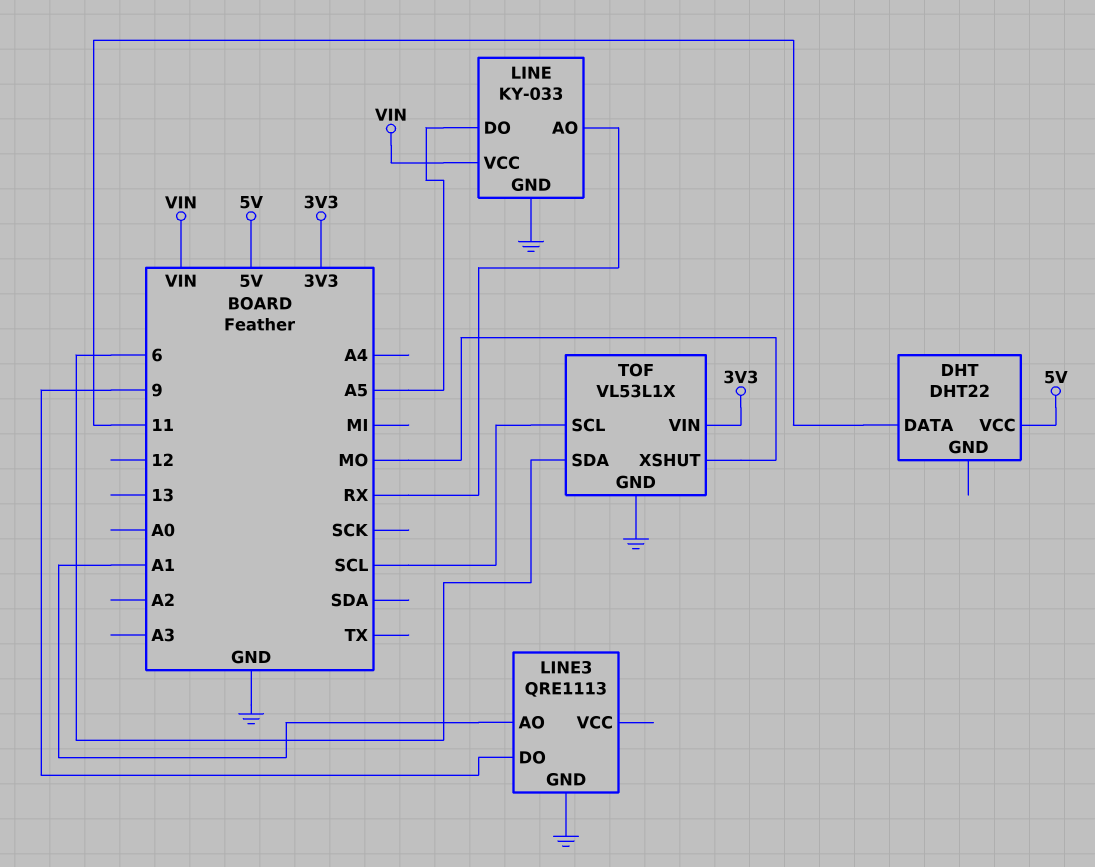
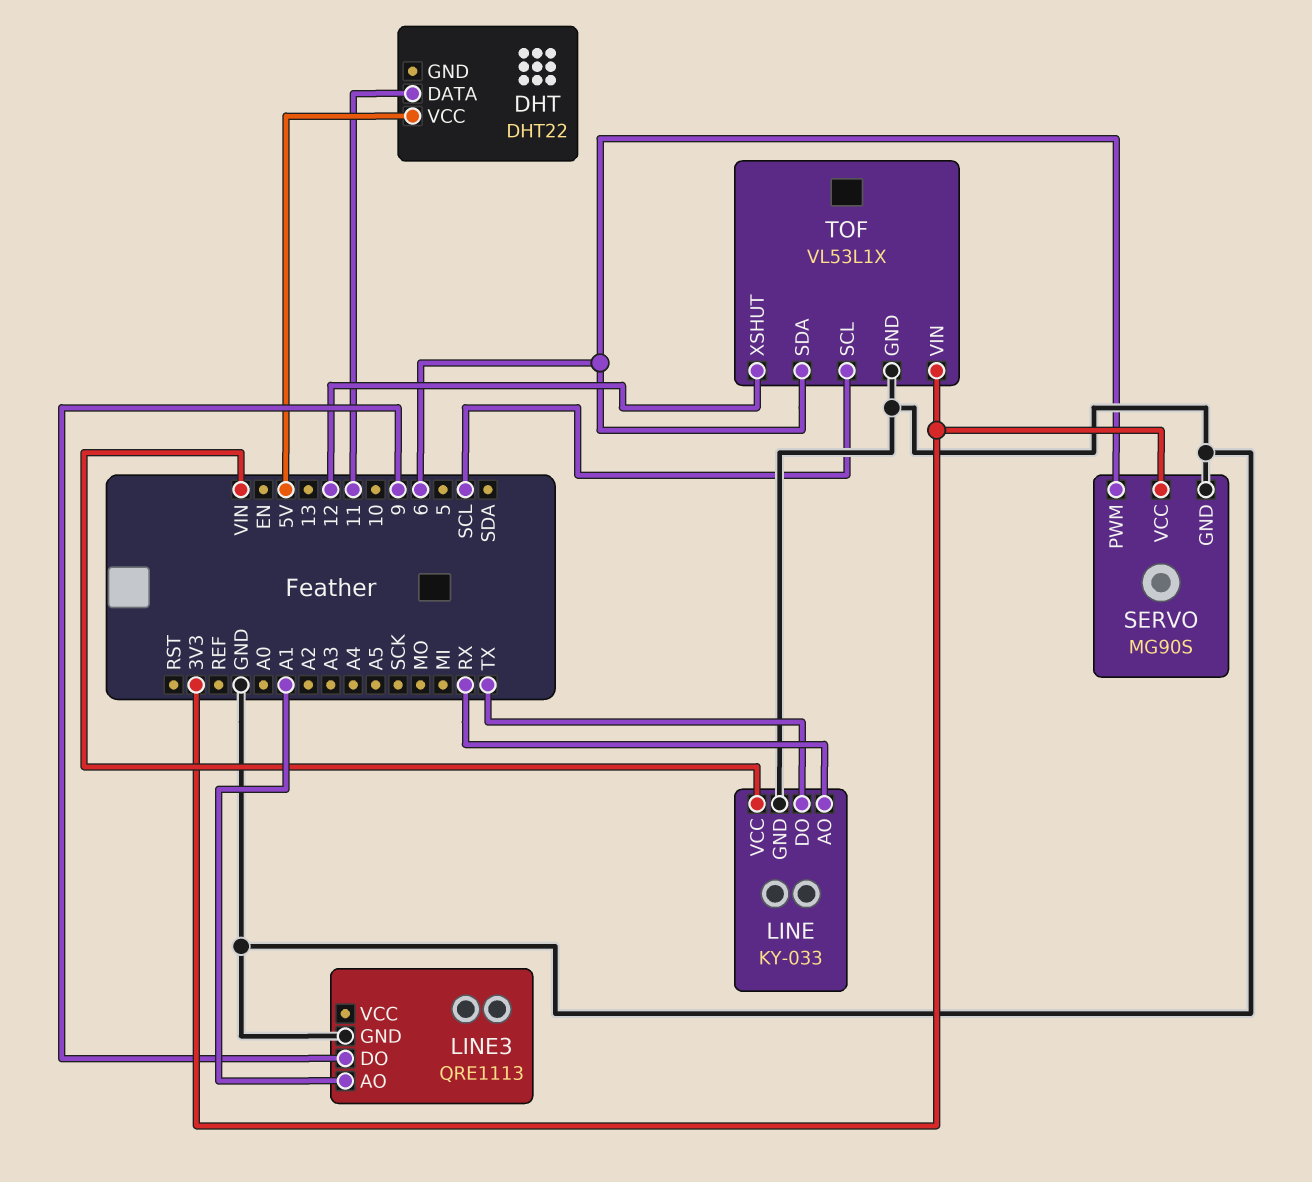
LINE pin DO: A5 -> TX
SERVO: none -> MG90S
SERVO pin GND: none -> GND
SERVO pin PWM: none -> 6
SERVO pin VCC: none -> 3V3
TOF pin XSHUT: MO -> 12

